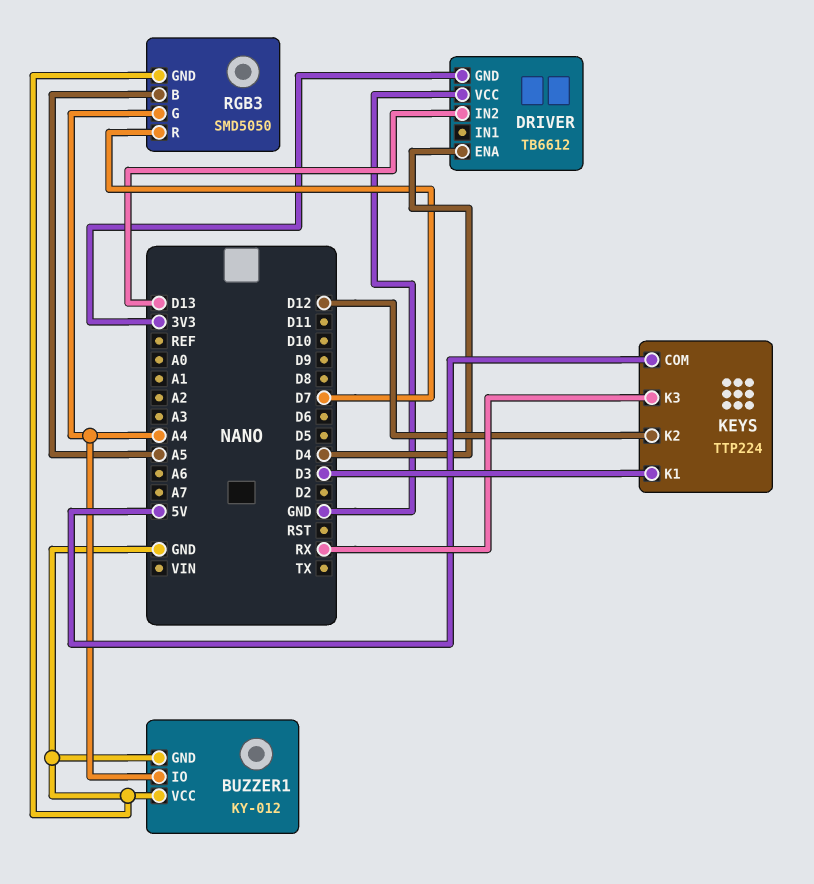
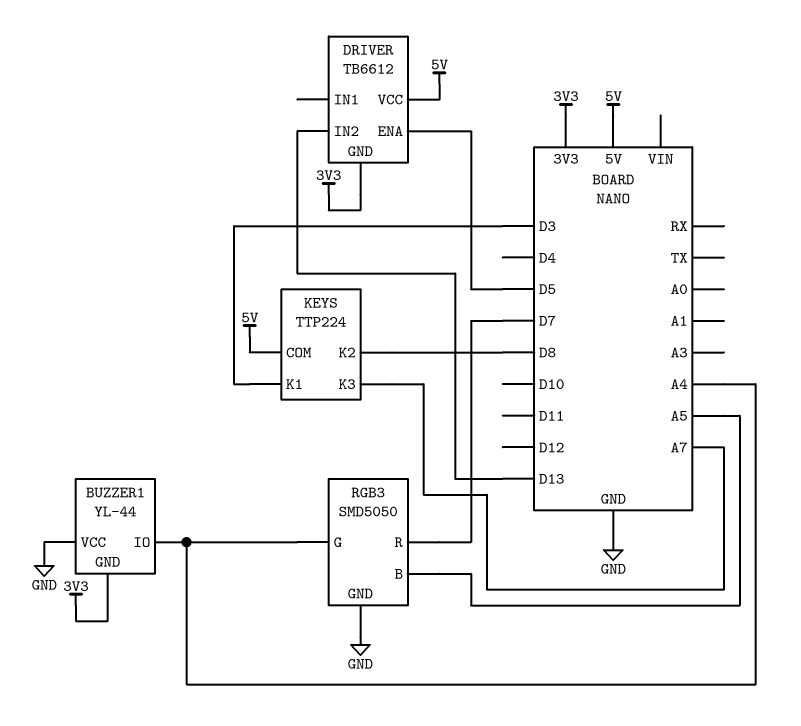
BUZZER1: KY-012 -> YL-44
BUZZER1 pin GND: GND -> 3V3
DRIVER pin ENA: D4 -> D5
DRIVER pin VCC: GND -> 5V
KEYS pin K2: D12 -> D8
KEYS pin K3: RX -> A7

